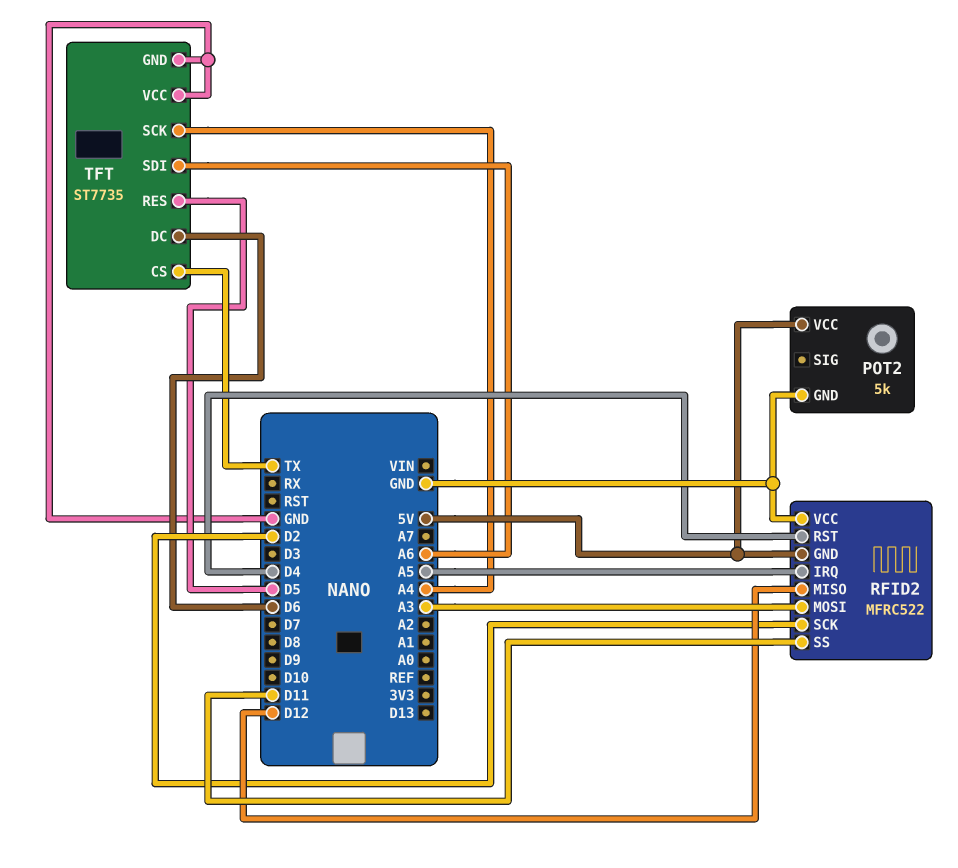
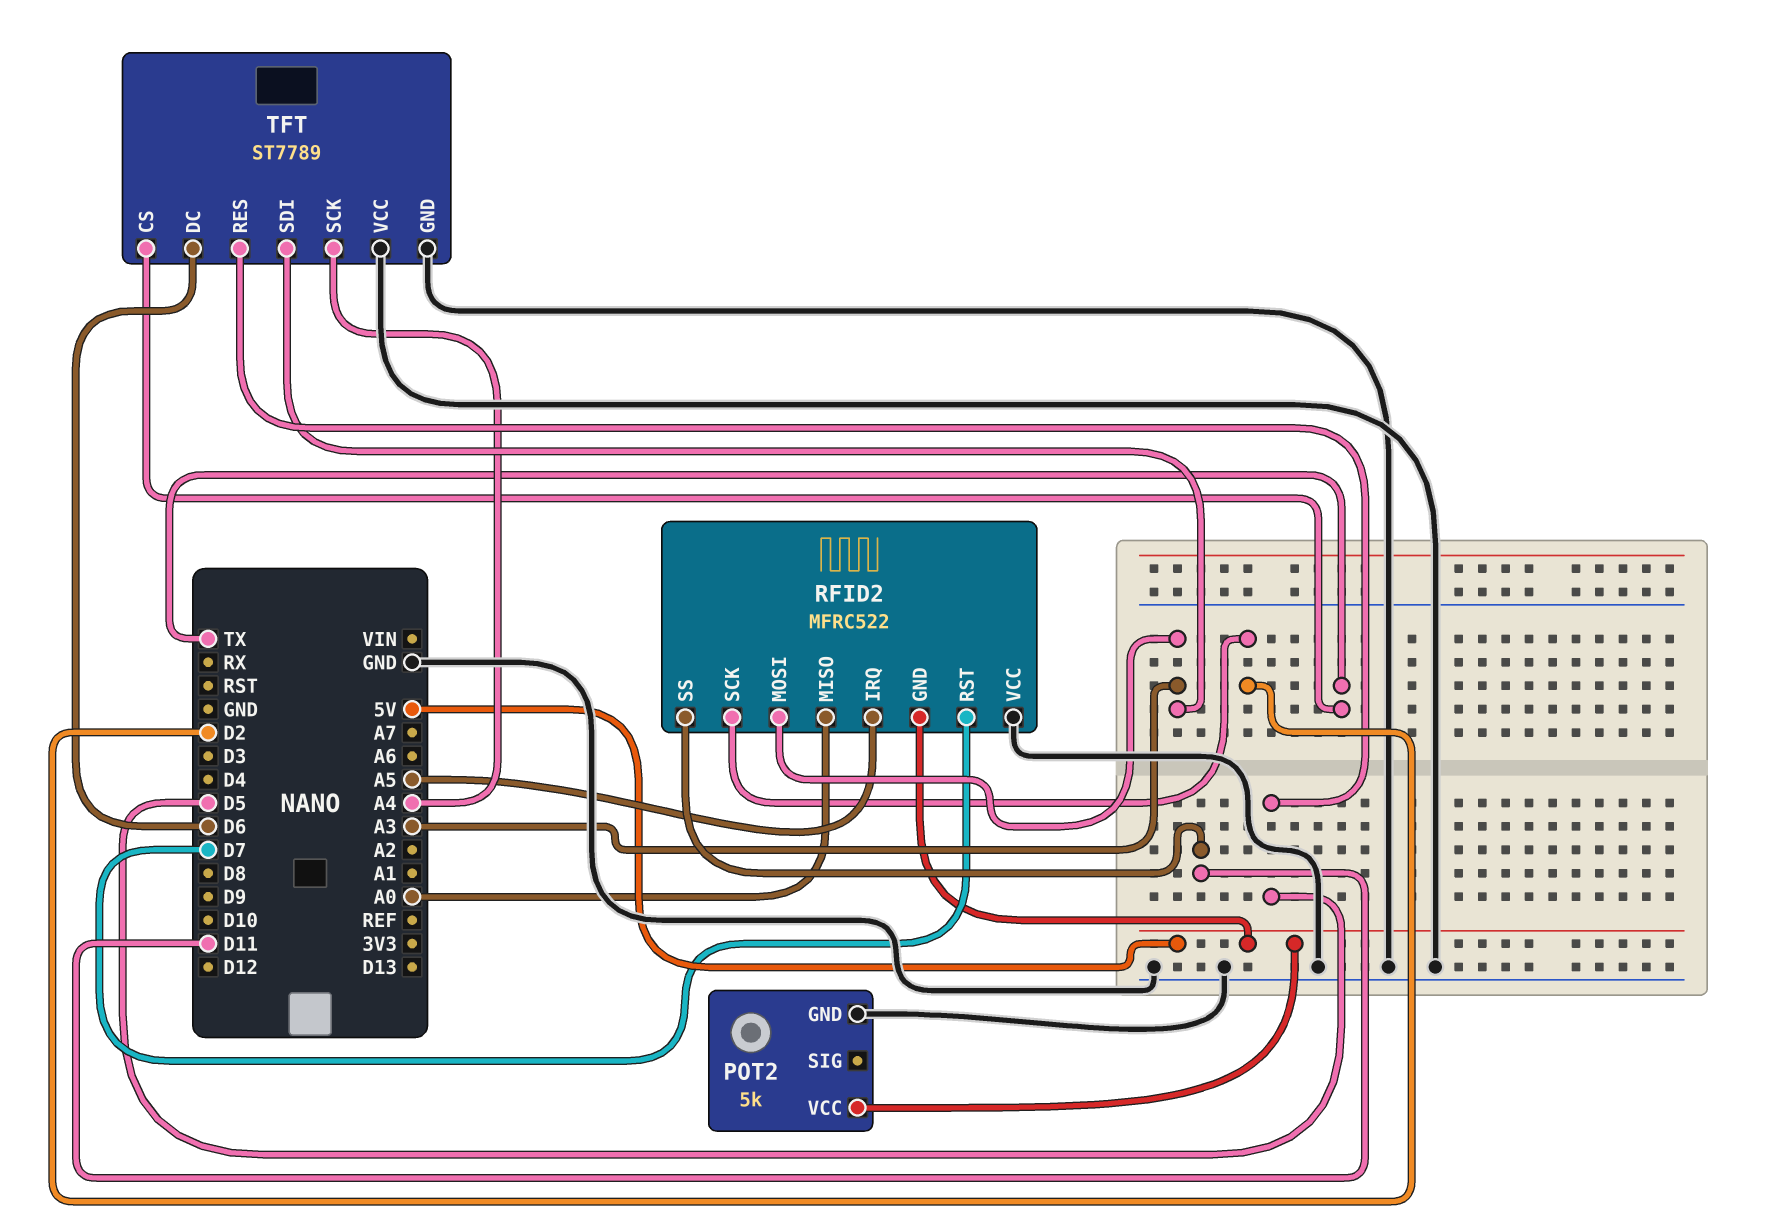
RFID2 pin MISO: D12 -> A0
RFID2 pin RST: D4 -> D7
TFT: ST7735 -> ST7789
TFT pin SDI: A6 -> A3

